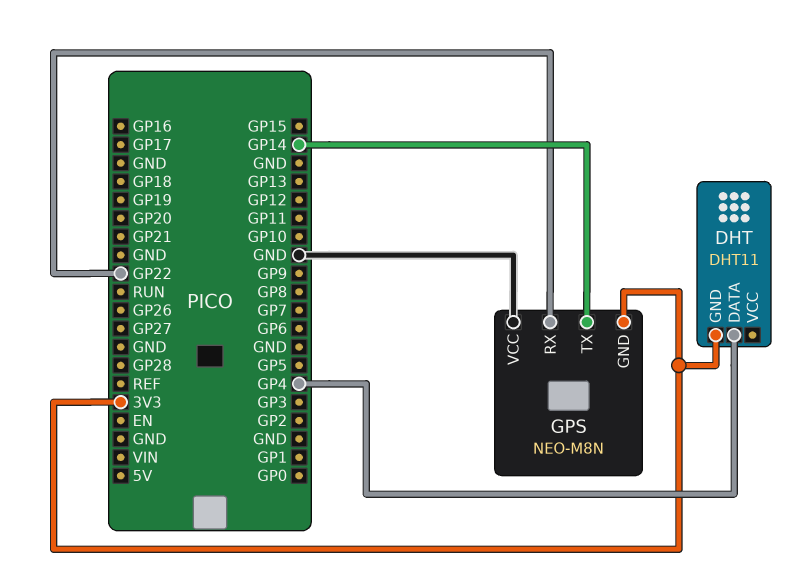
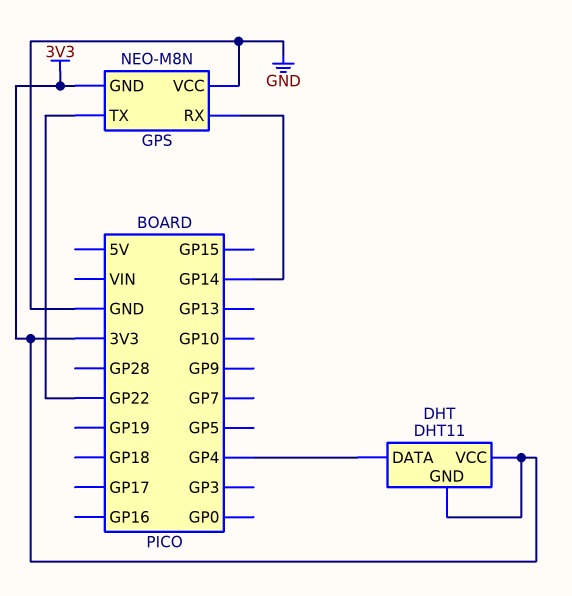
DHT pin VCC: none -> 3V3
GPS pin RX: GP22 -> GP14
GPS pin TX: GP14 -> GP22

